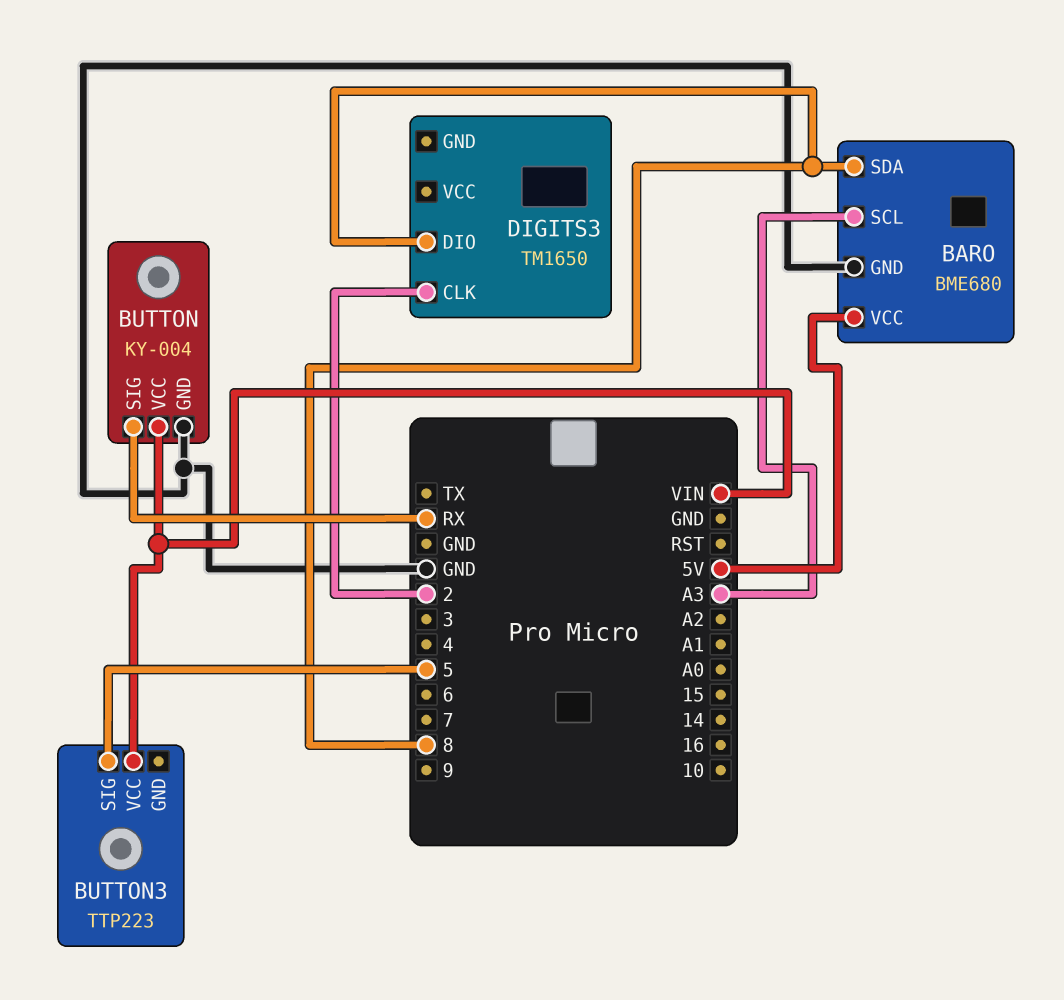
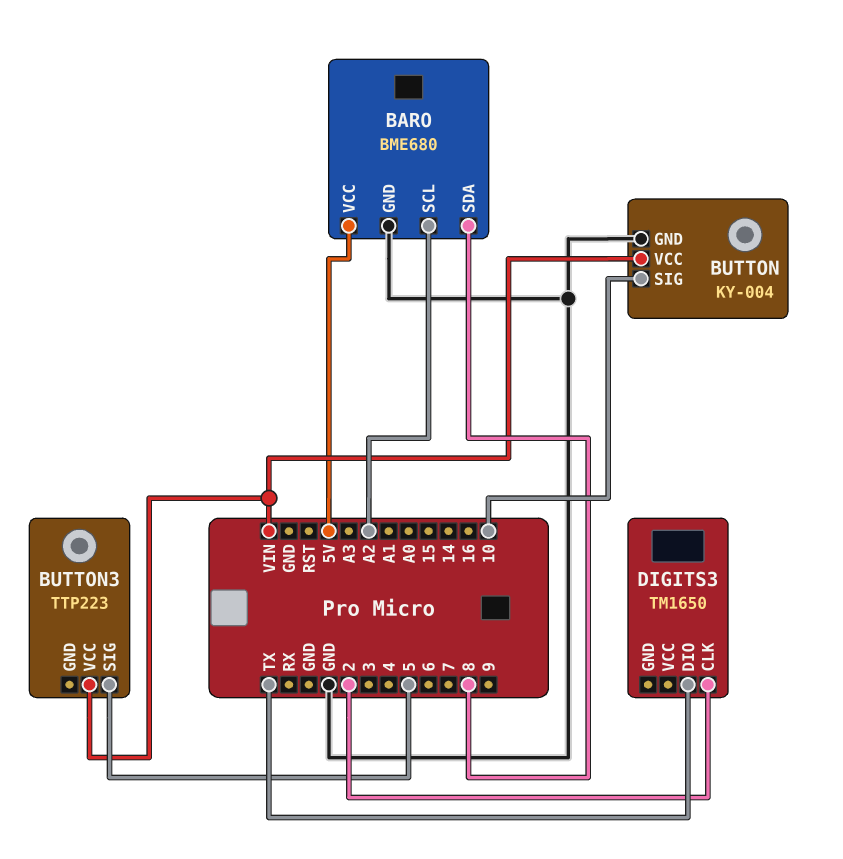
BARO pin SCL: A3 -> A2
BUTTON pin SIG: RX -> 10
DIGITS3 pin DIO: 8 -> TX

